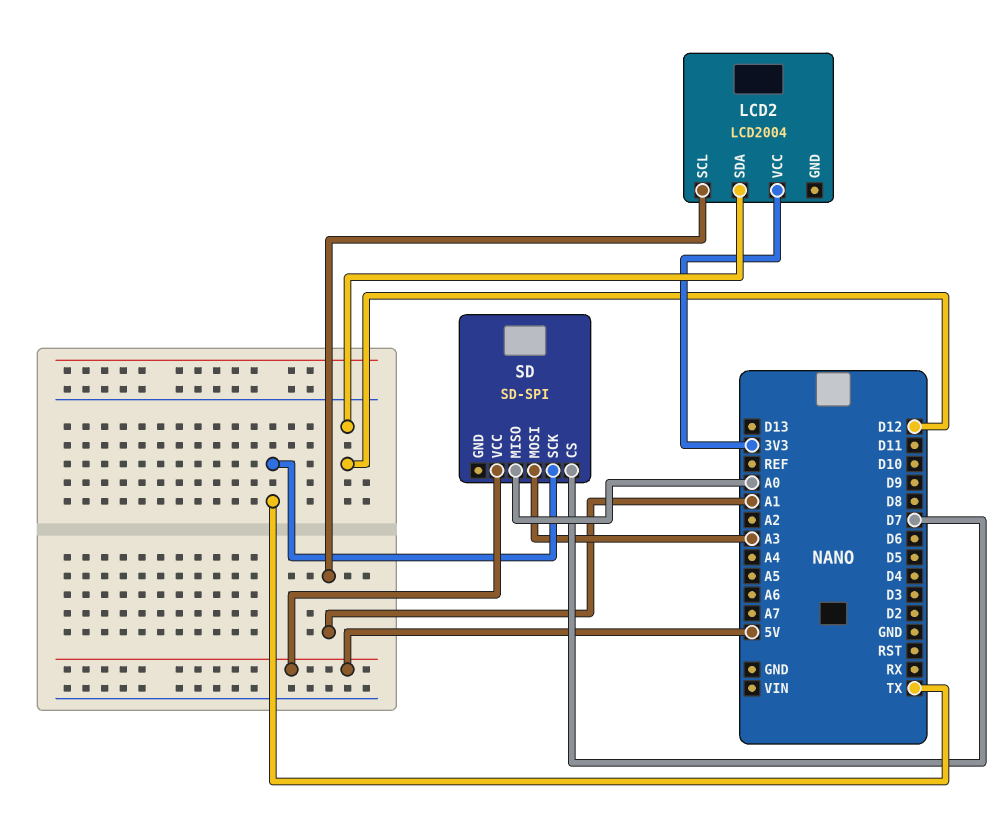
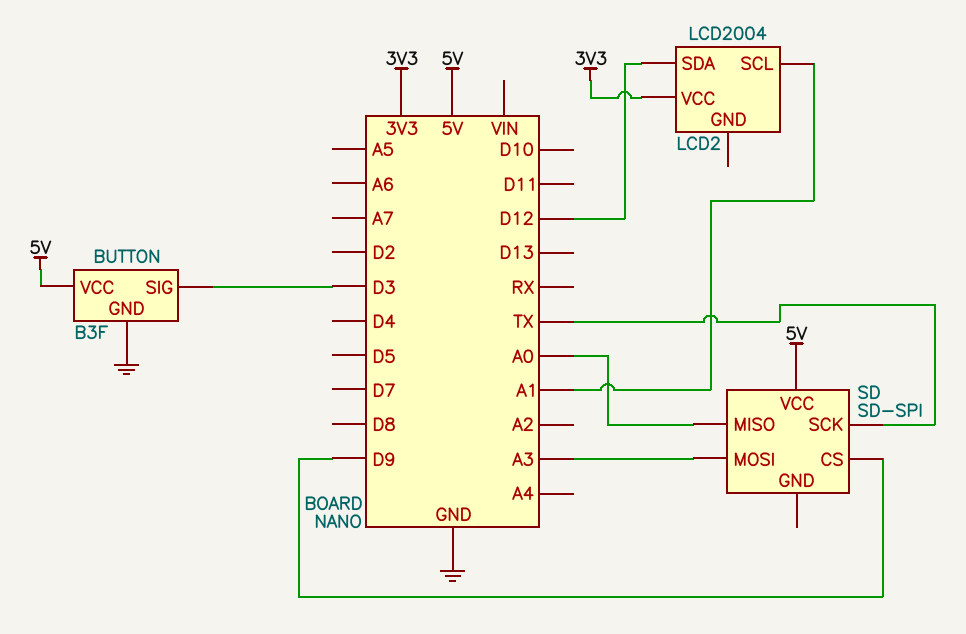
BUTTON: none -> B3F
BUTTON pin GND: none -> GND
BUTTON pin SIG: none -> D3
BUTTON pin VCC: none -> 5V
SD pin CS: D7 -> D9

